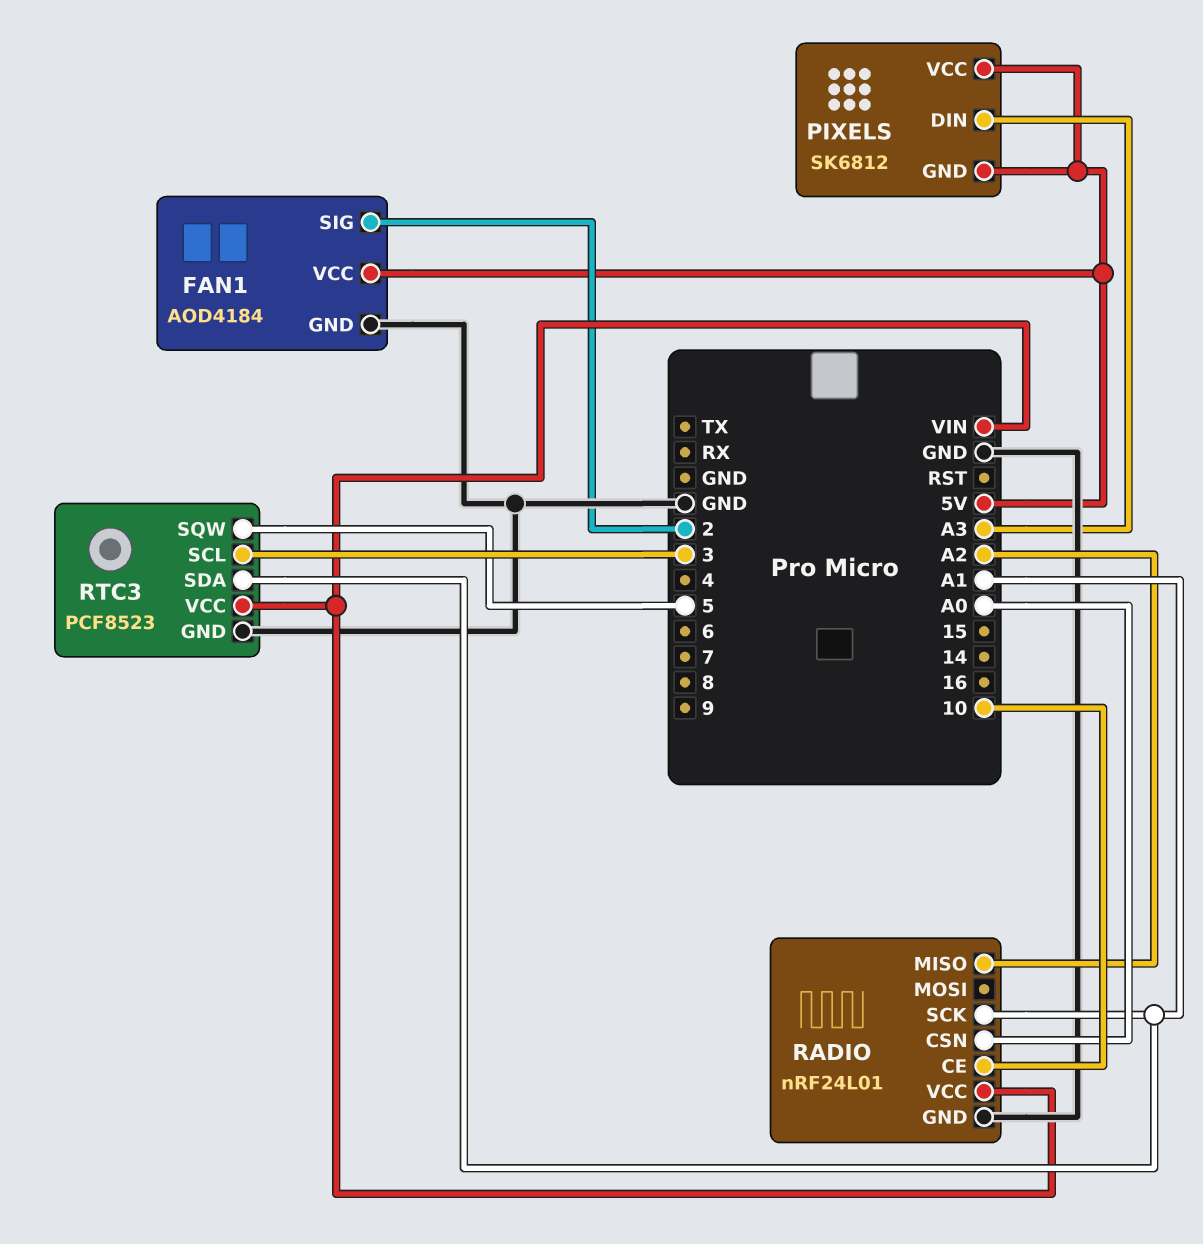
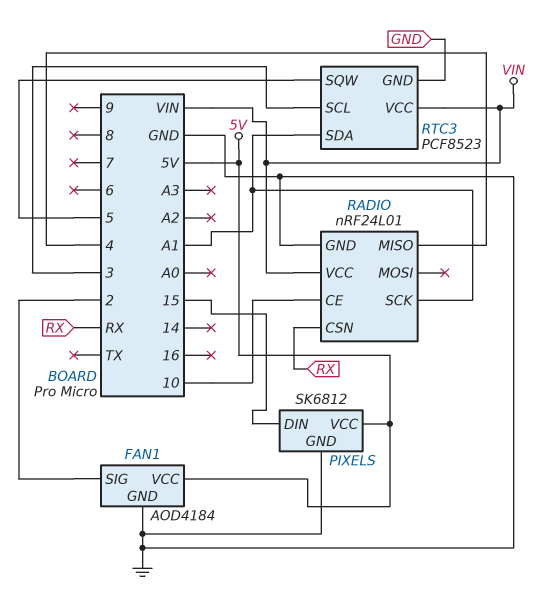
PIXELS pin DIN: A3 -> 15
PIXELS pin GND: 5V -> GND
RADIO pin CSN: A0 -> RX
RADIO pin MISO: A2 -> 4

